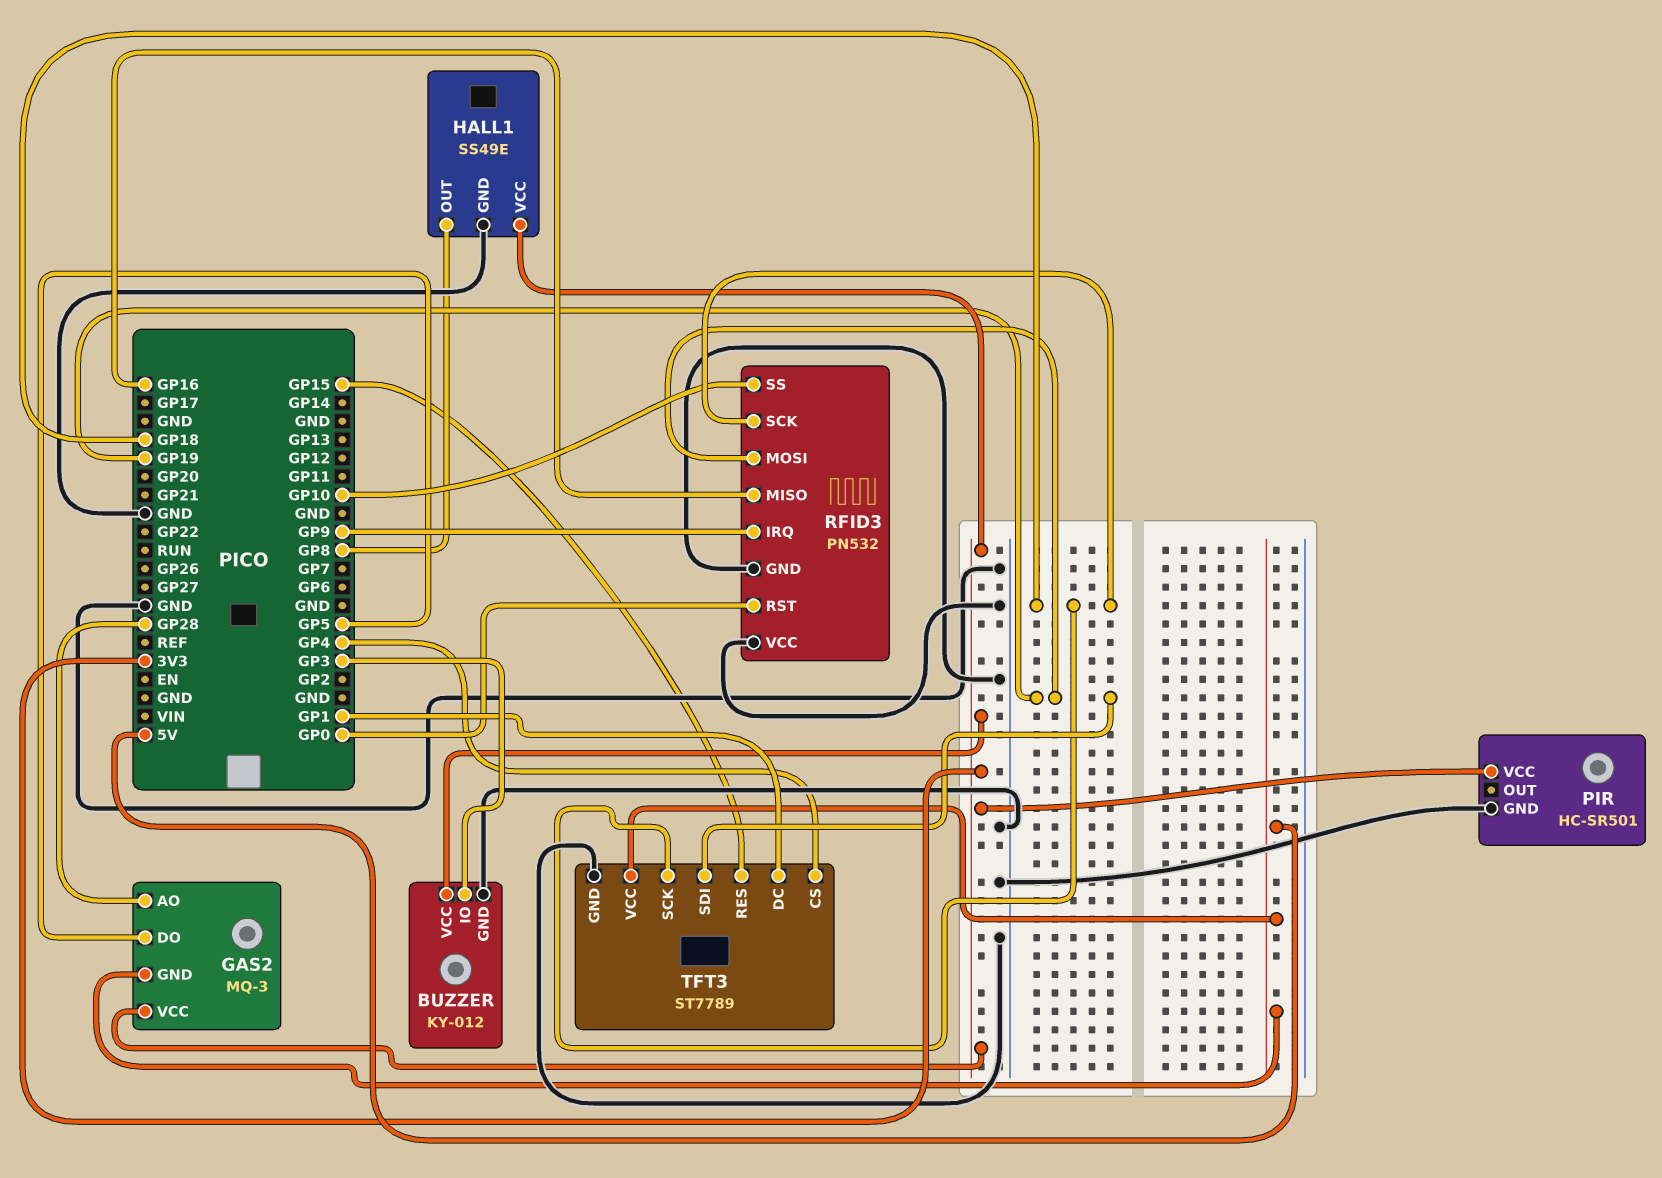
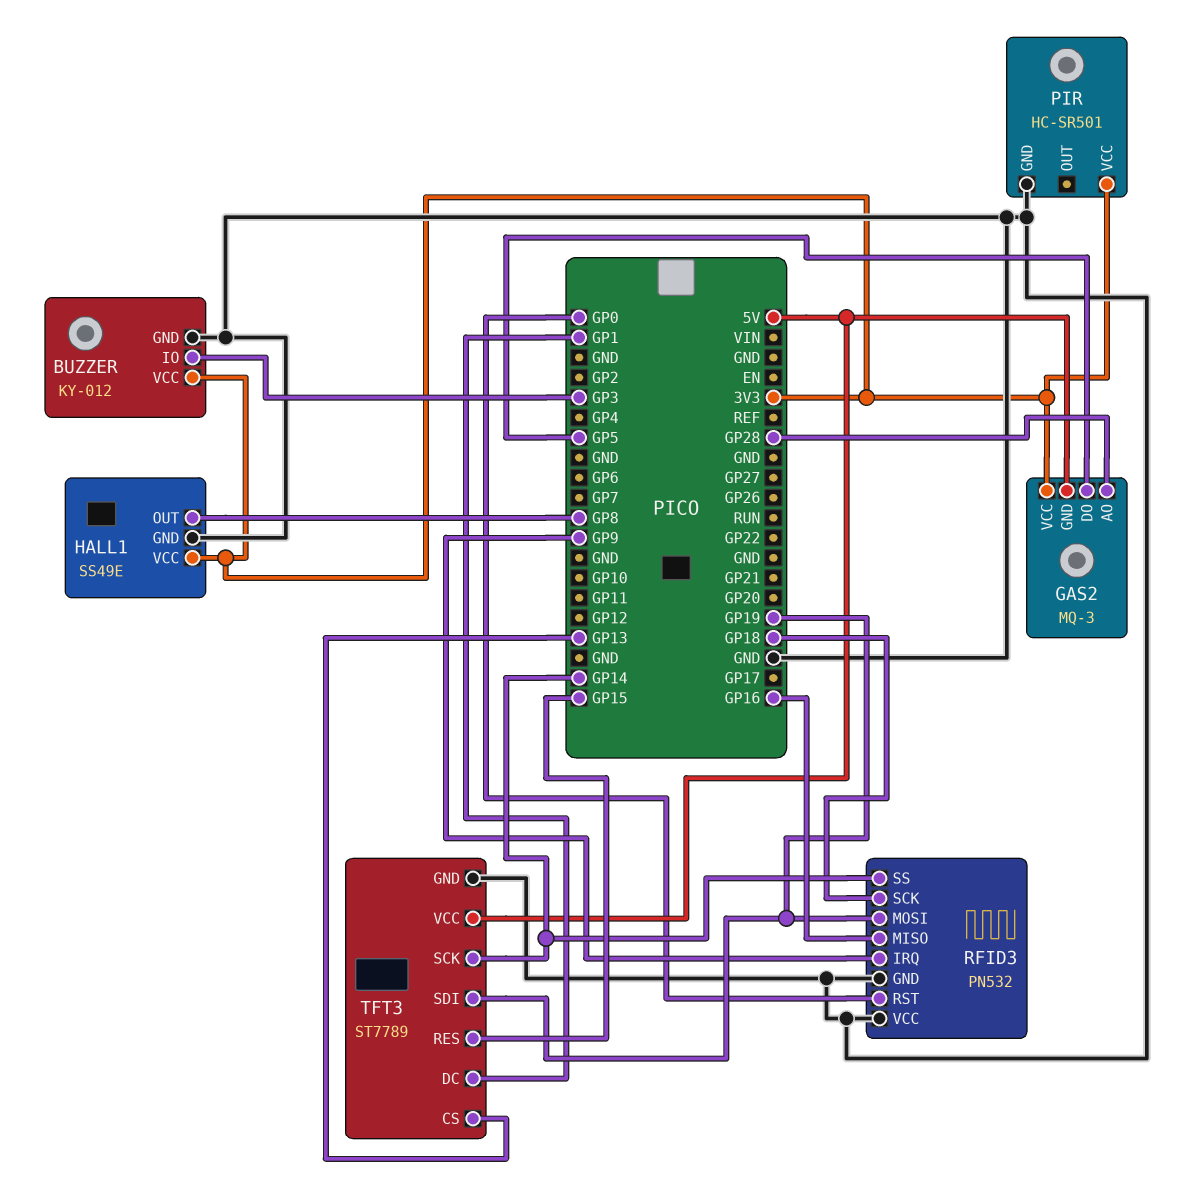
RFID3 pin SS: GP10 -> GP14
TFT3 pin CS: GP4 -> GP13
TFT3 pin SCK: GP18 -> GP14

